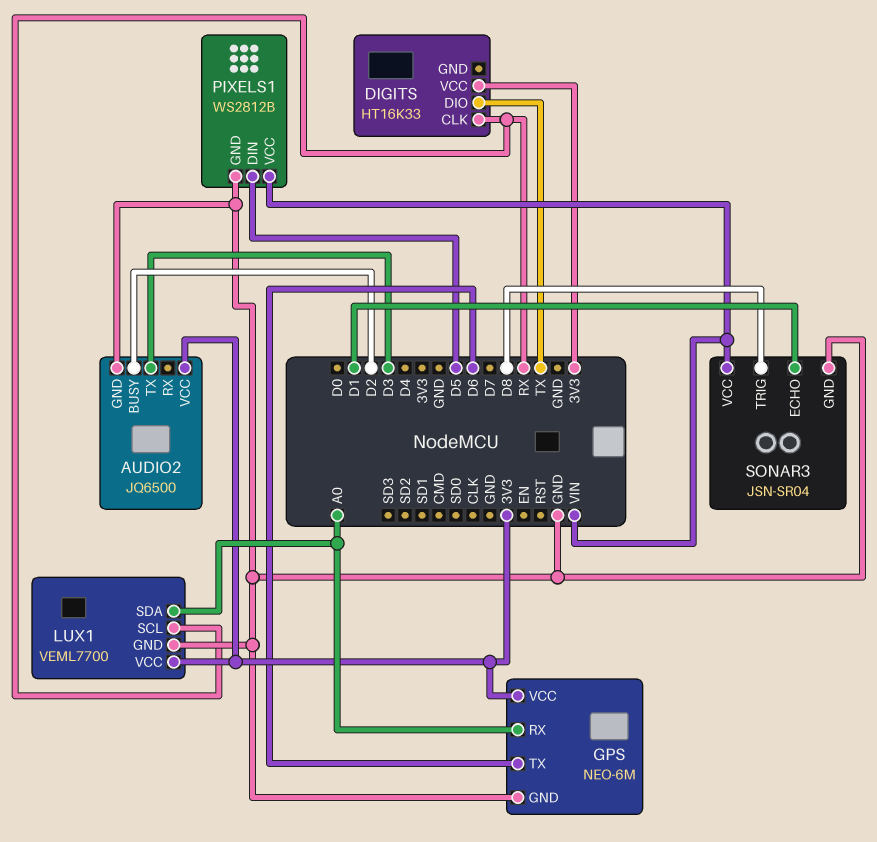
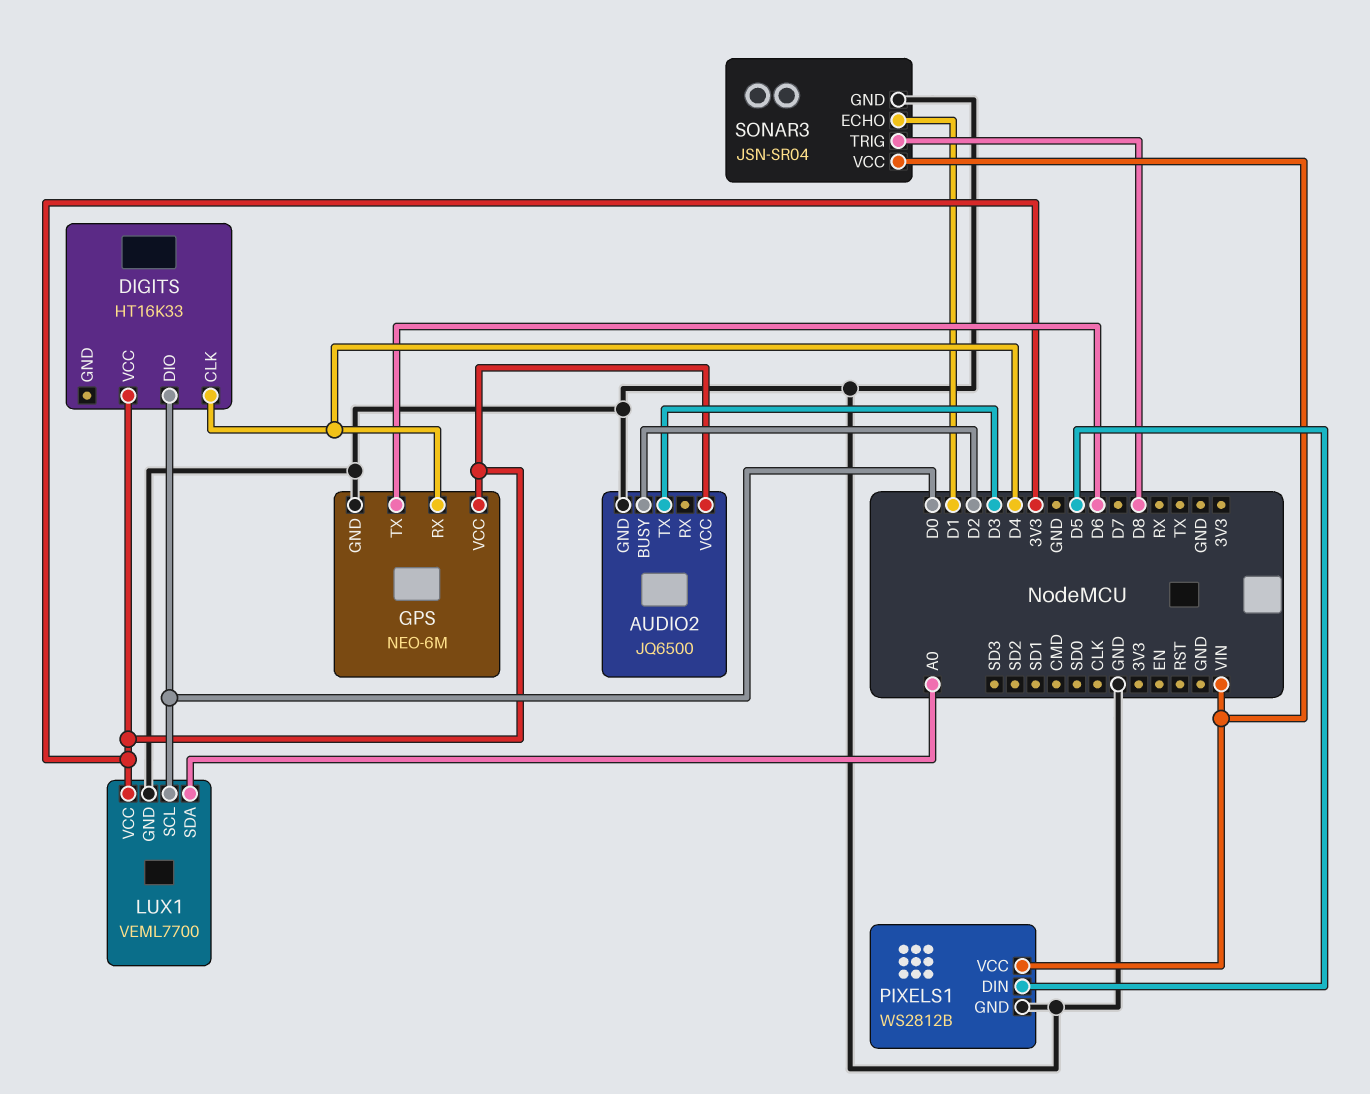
DIGITS pin CLK: RX -> D4
DIGITS pin DIO: TX -> D0
GPS pin RX: A0 -> D4
LUX1 pin SCL: RX -> D0

